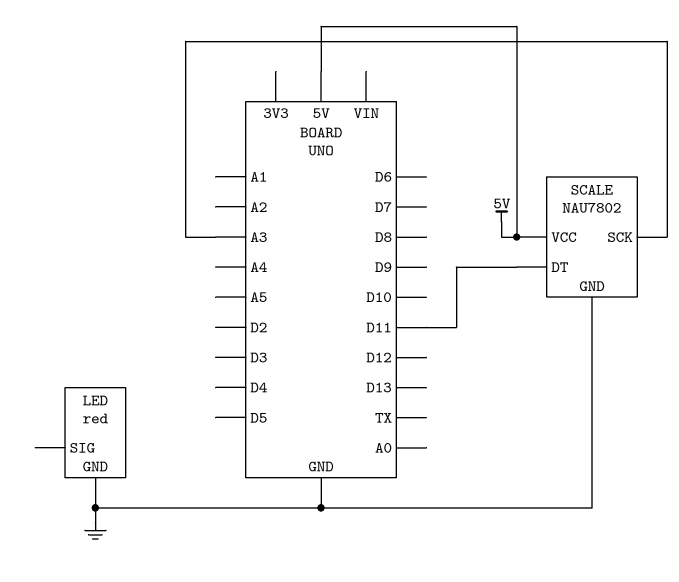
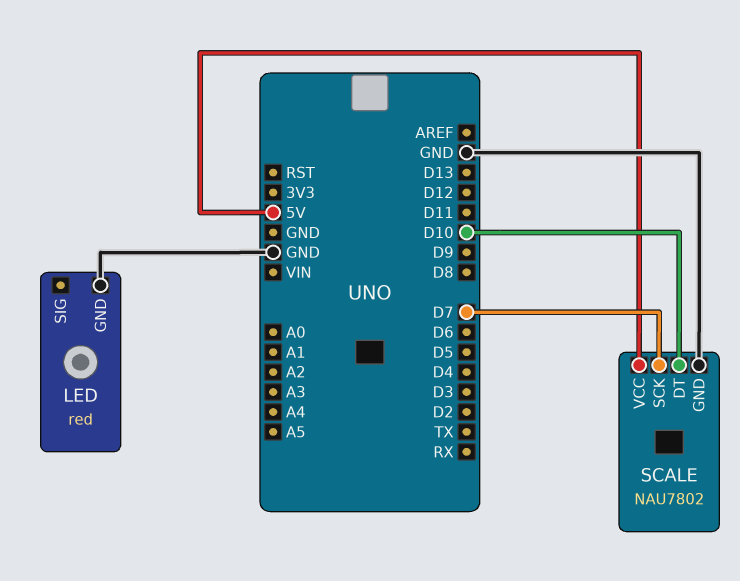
SCALE pin DT: D11 -> D10
SCALE pin SCK: A3 -> D7

